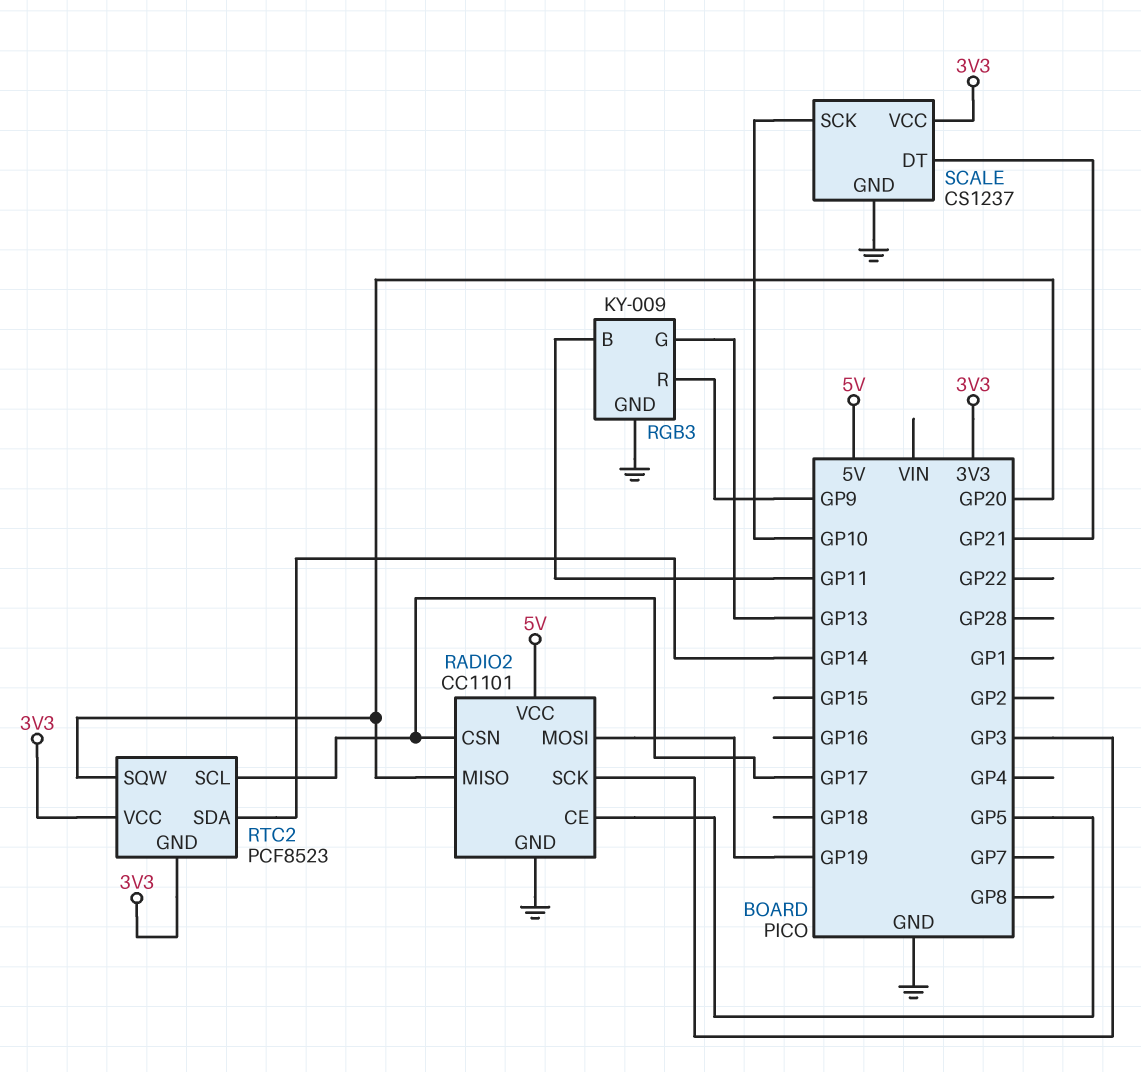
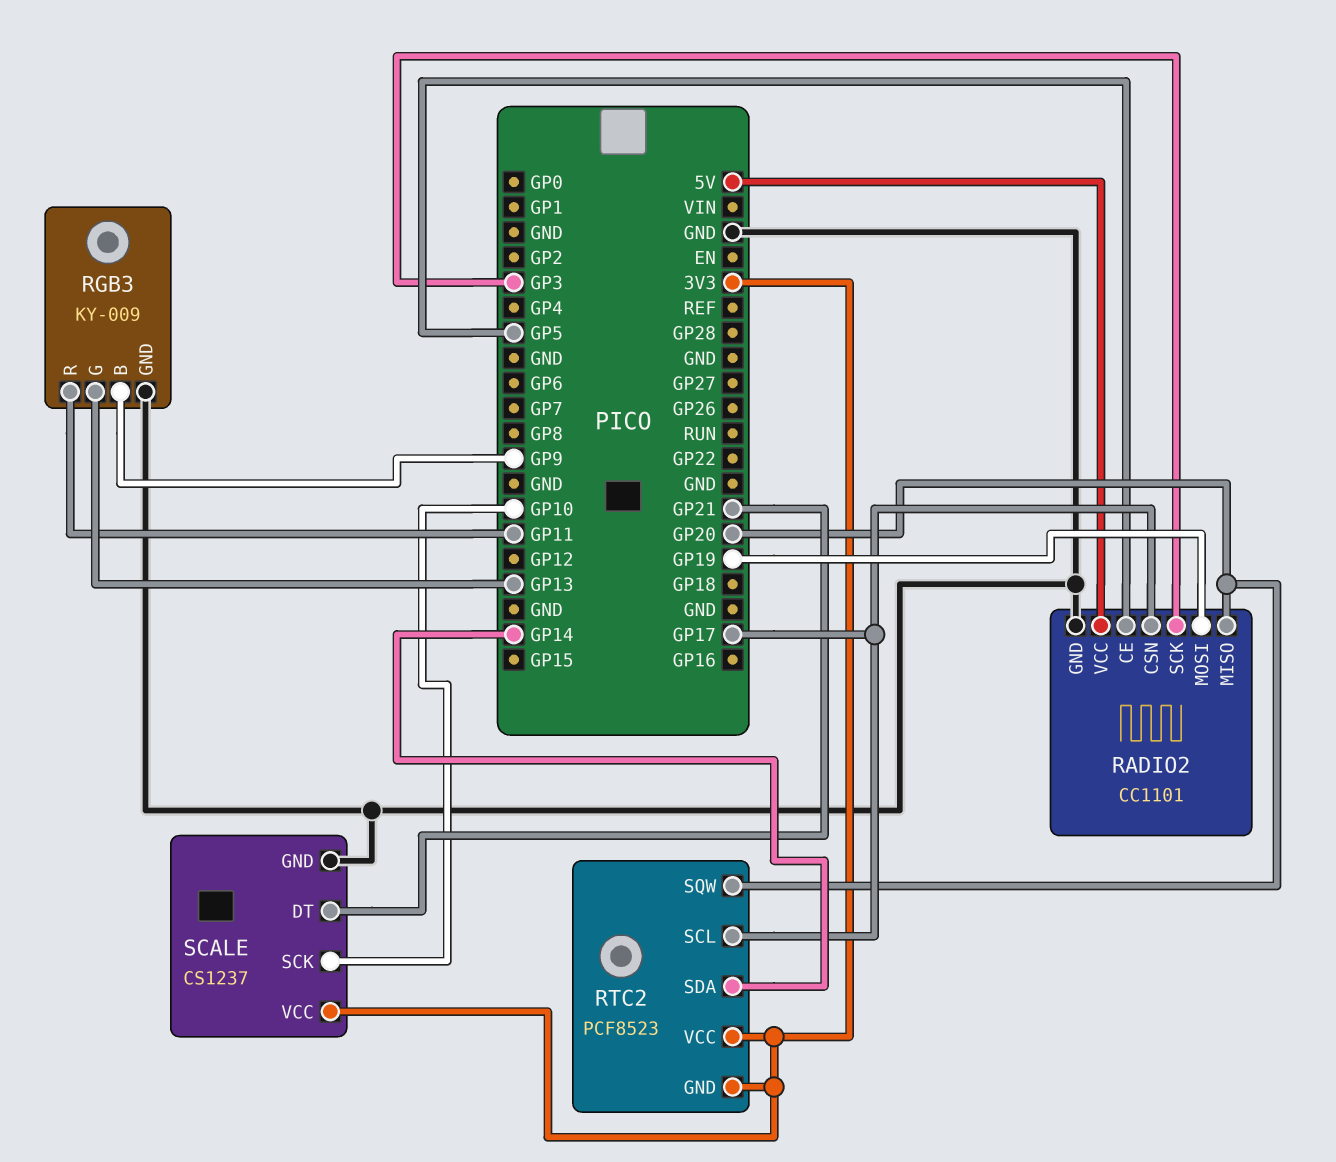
RGB3 pin B: GP11 -> GP9
RGB3 pin R: GP9 -> GP11

